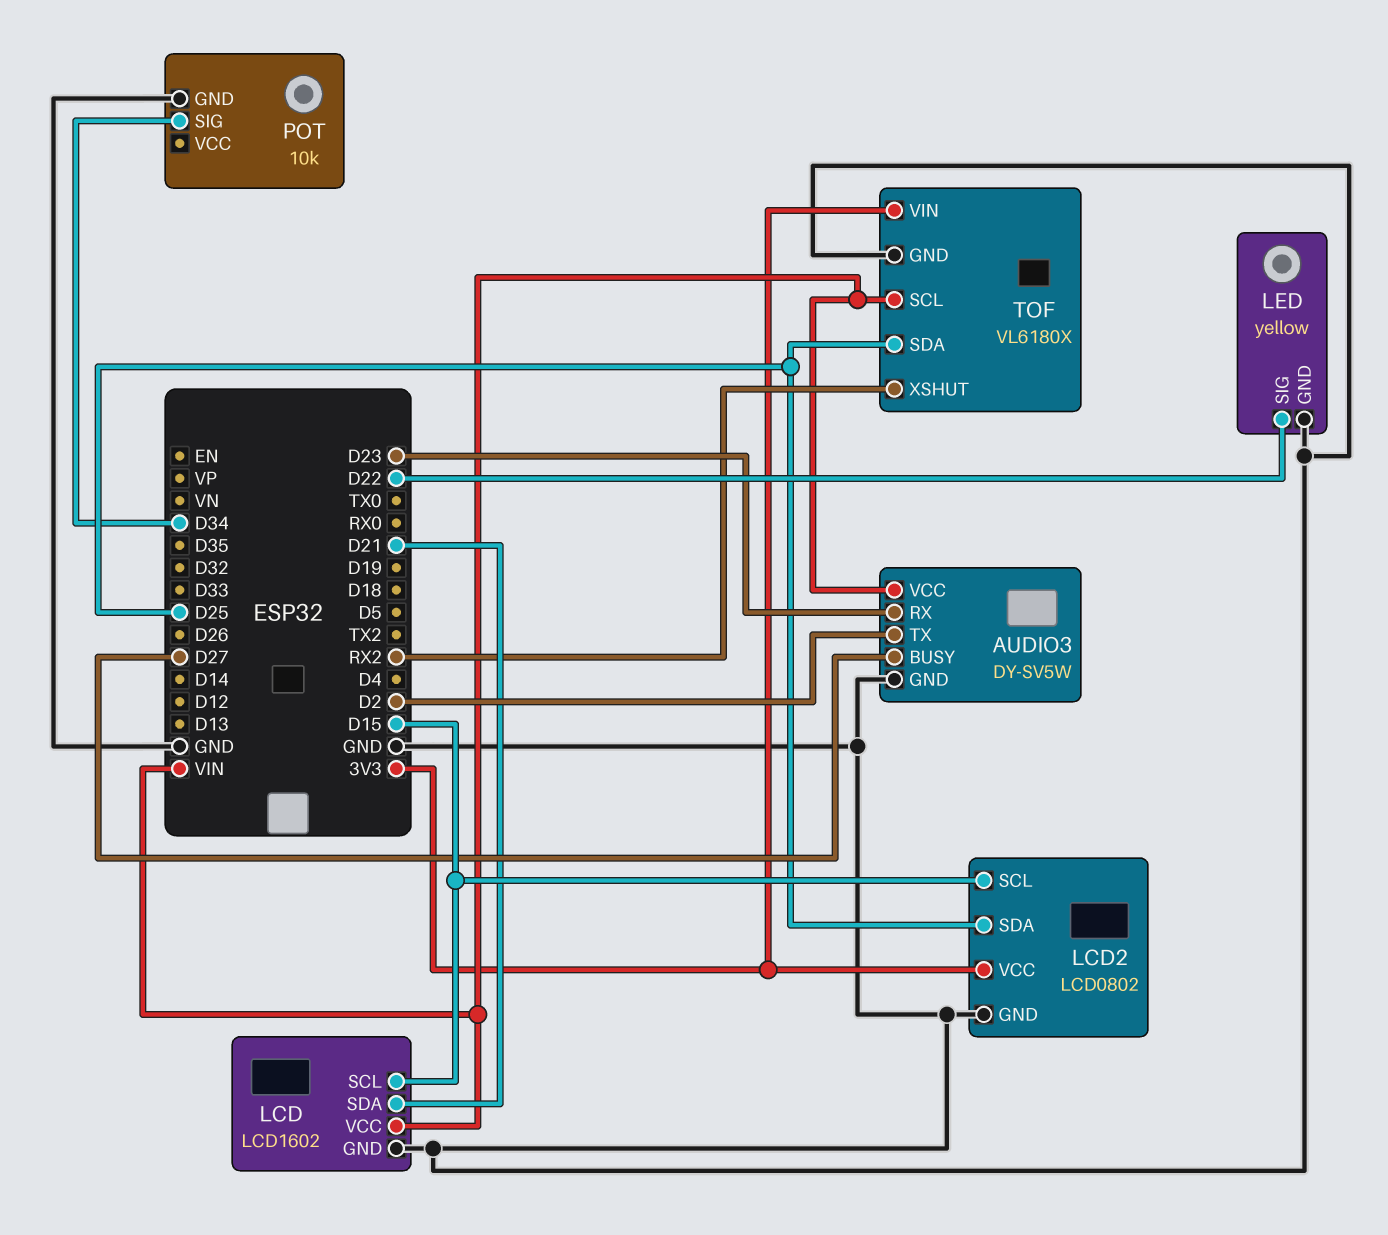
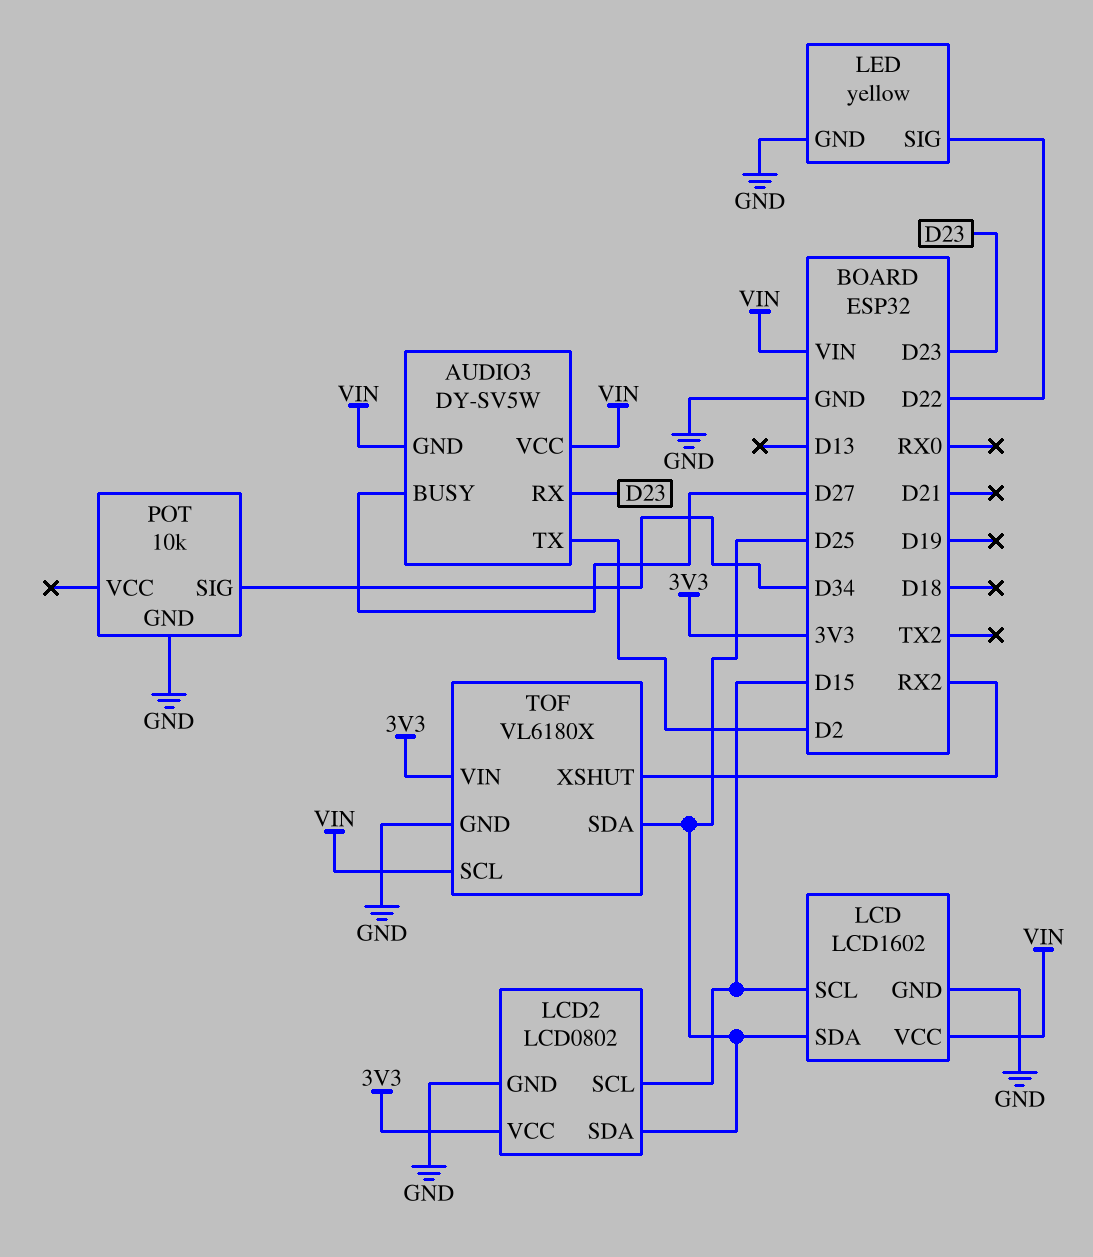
AUDIO3 pin GND: GND -> VIN
LCD pin SDA: D21 -> D25

